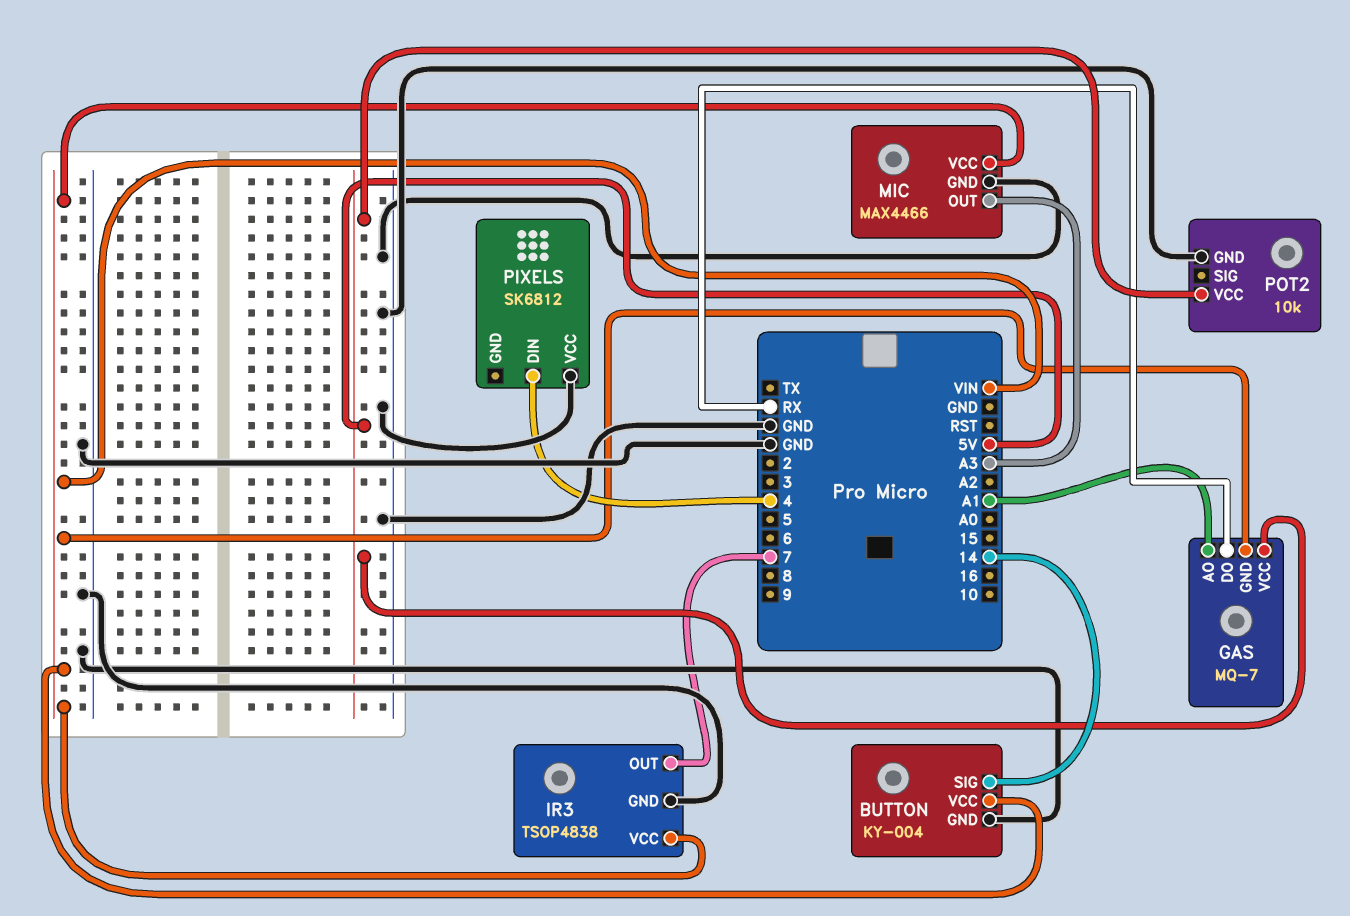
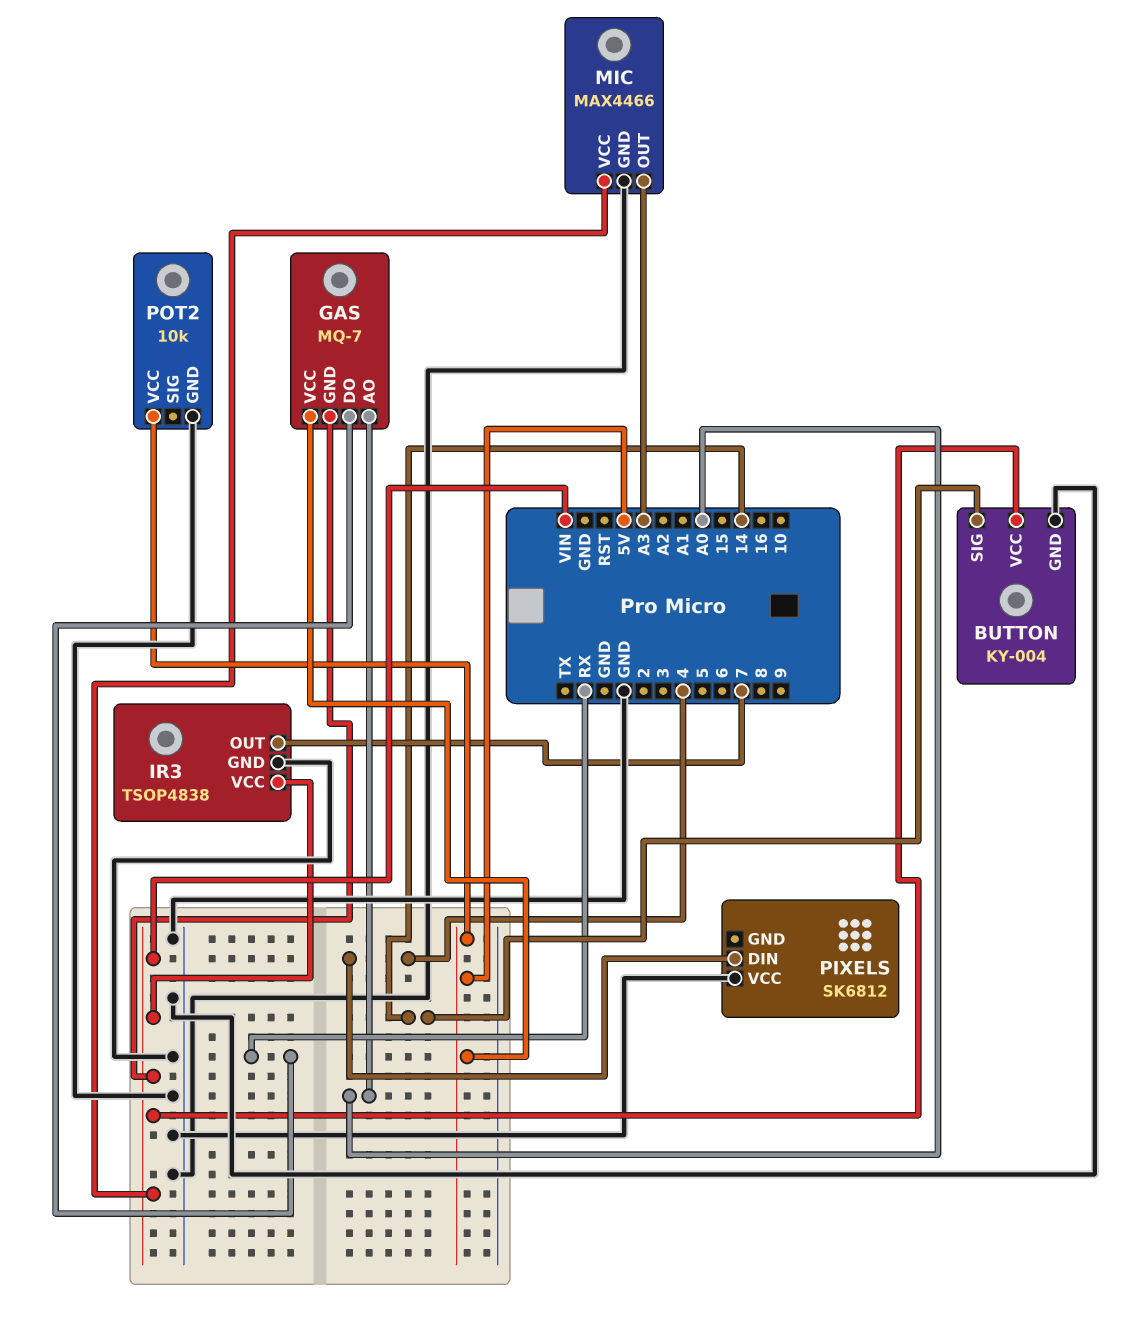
GAS pin AO: A1 -> A0

